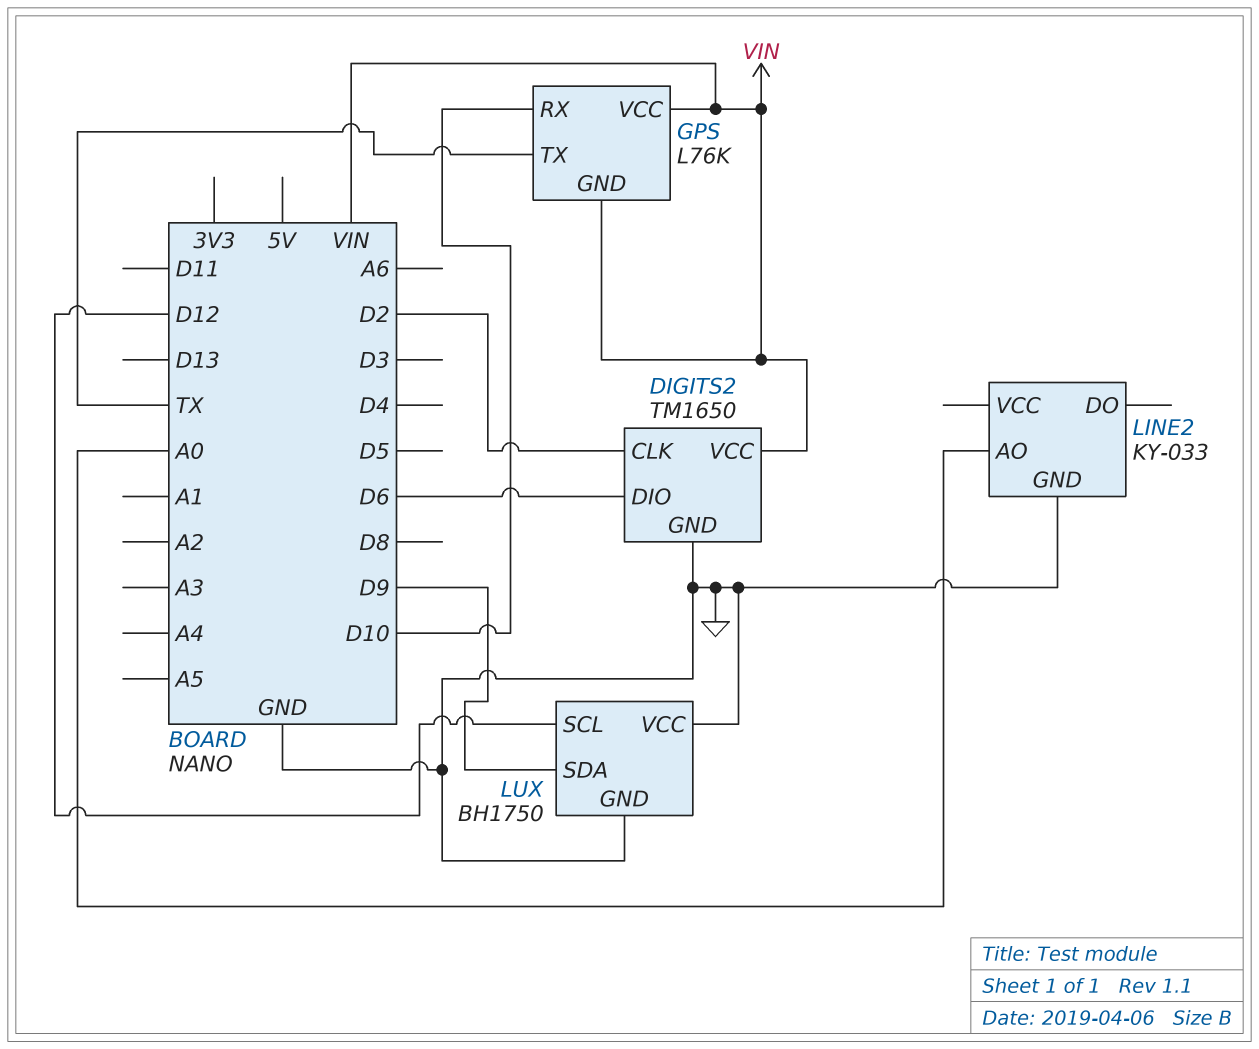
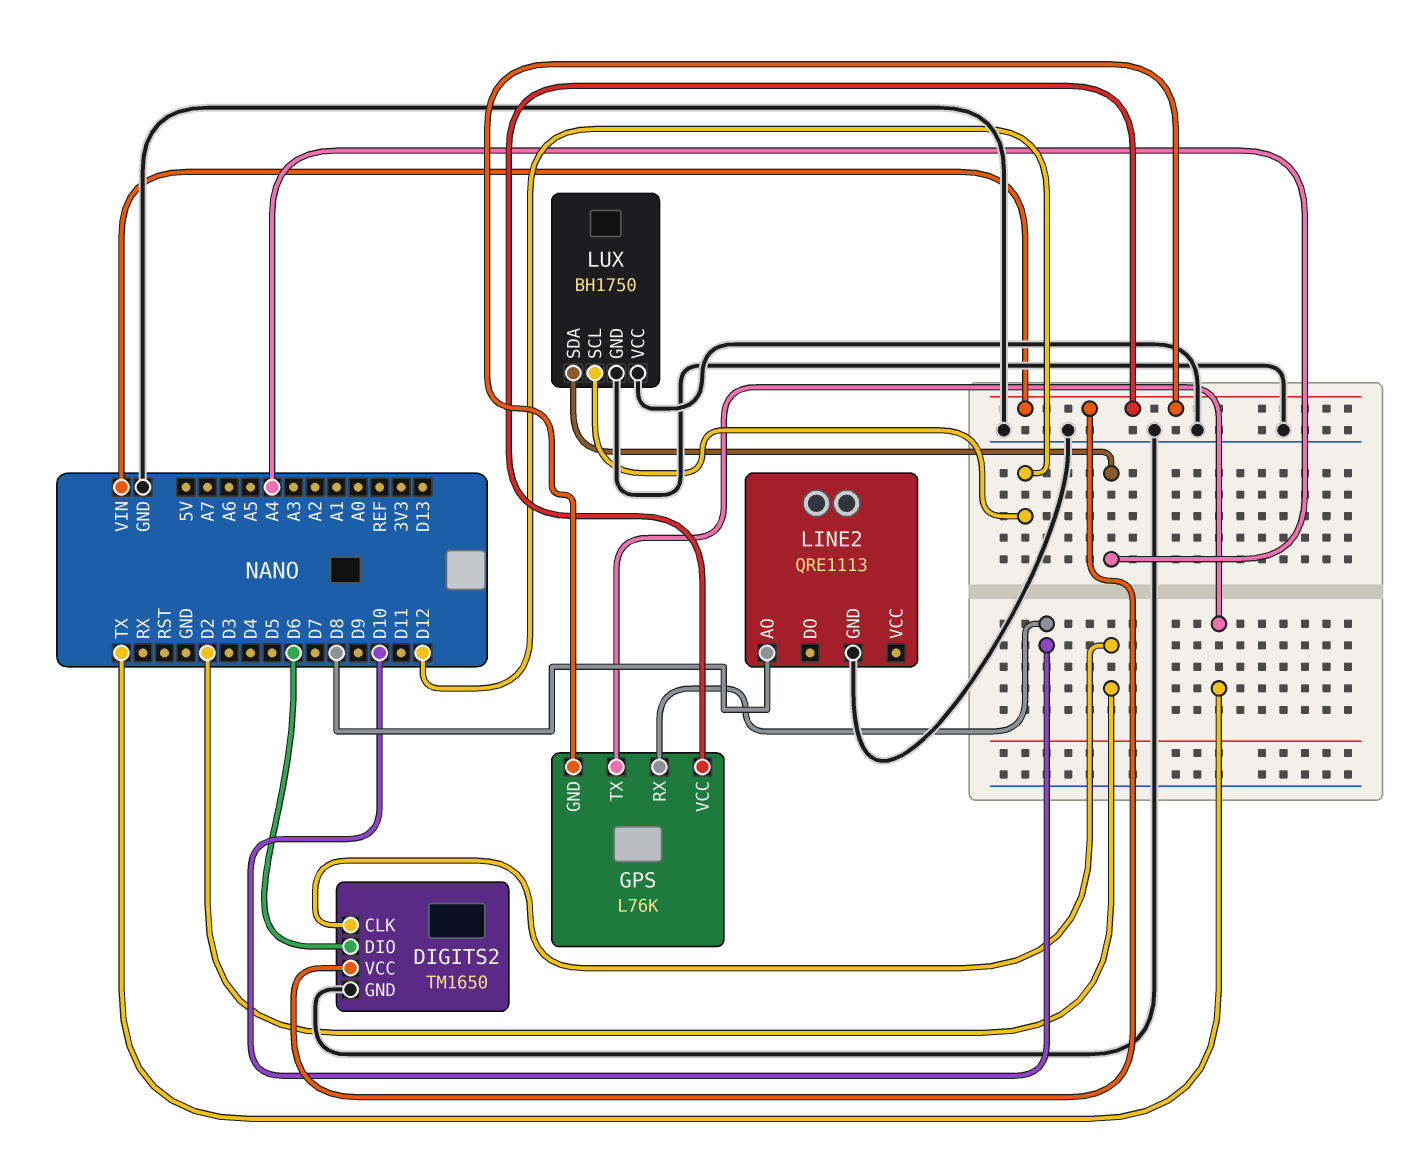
LINE2: KY-033 -> QRE1113
LINE2 pin AO: A0 -> D8
LUX pin SDA: D9 -> A4

